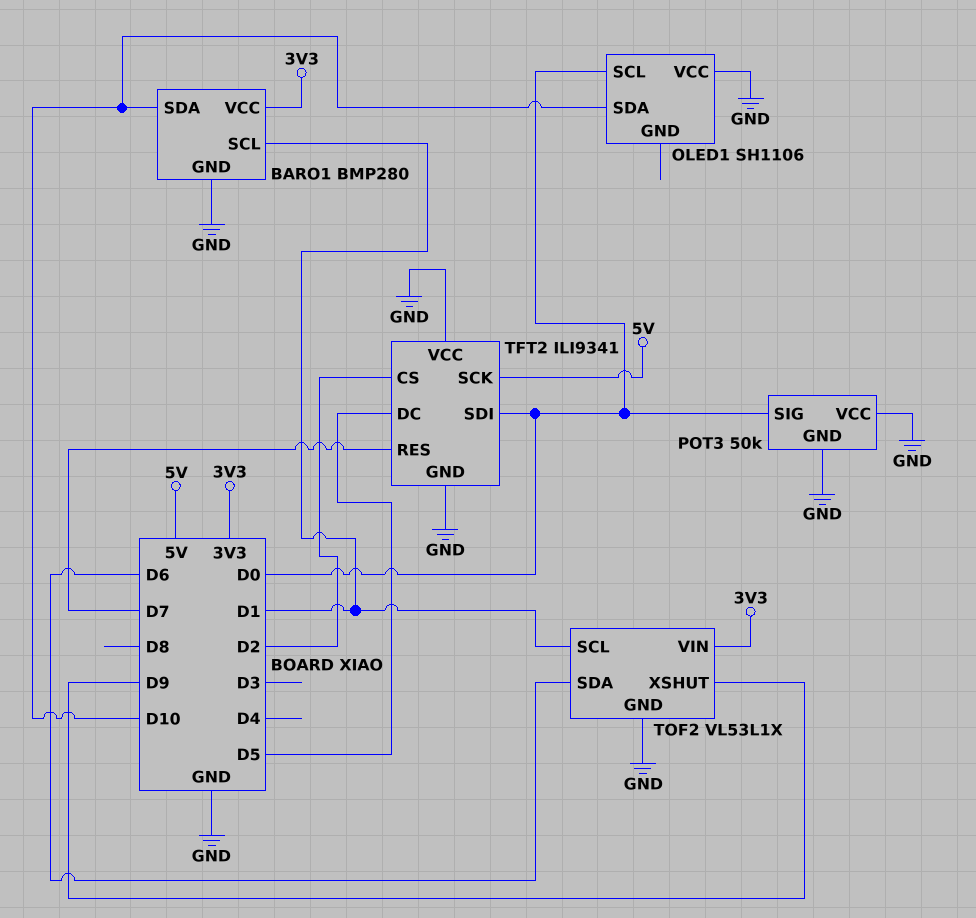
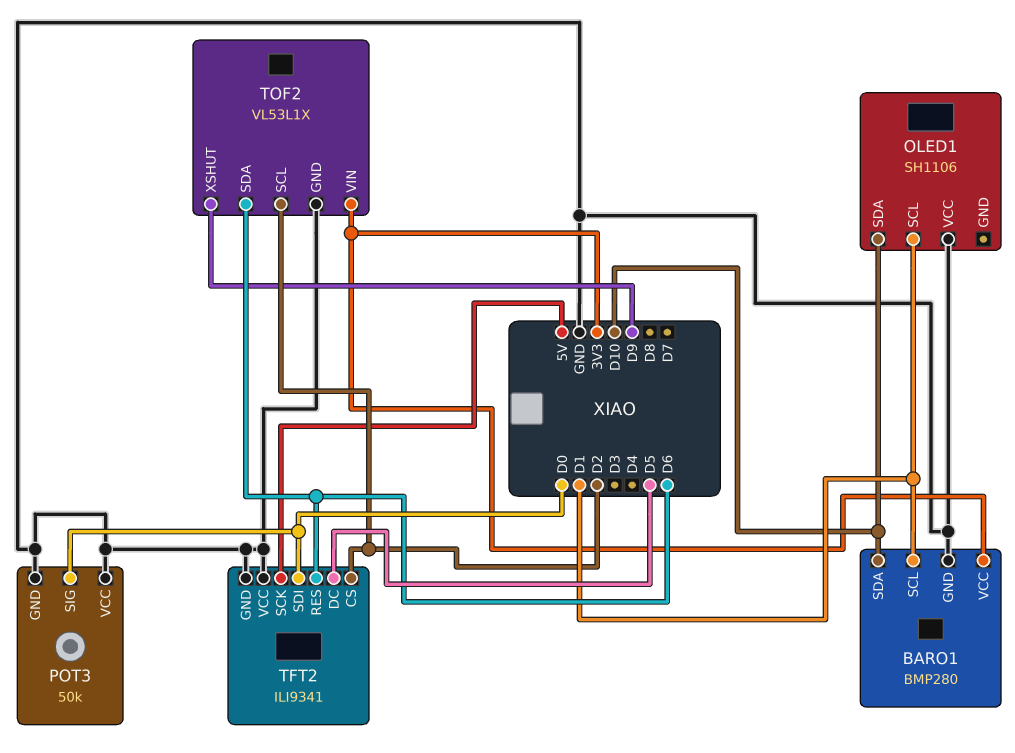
OLED1 pin SCL: D0 -> D1
TFT2 pin RES: D7 -> D6
TOF2 pin SCL: D1 -> D2

